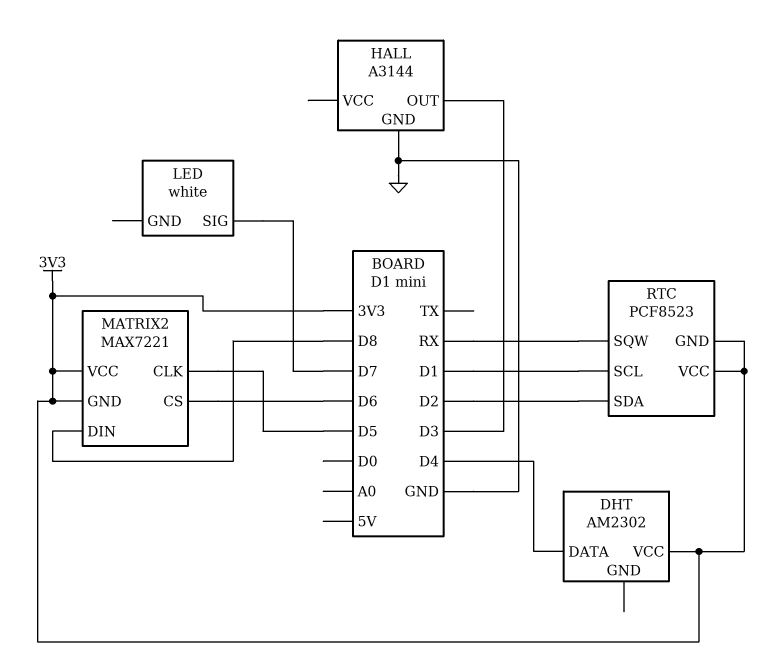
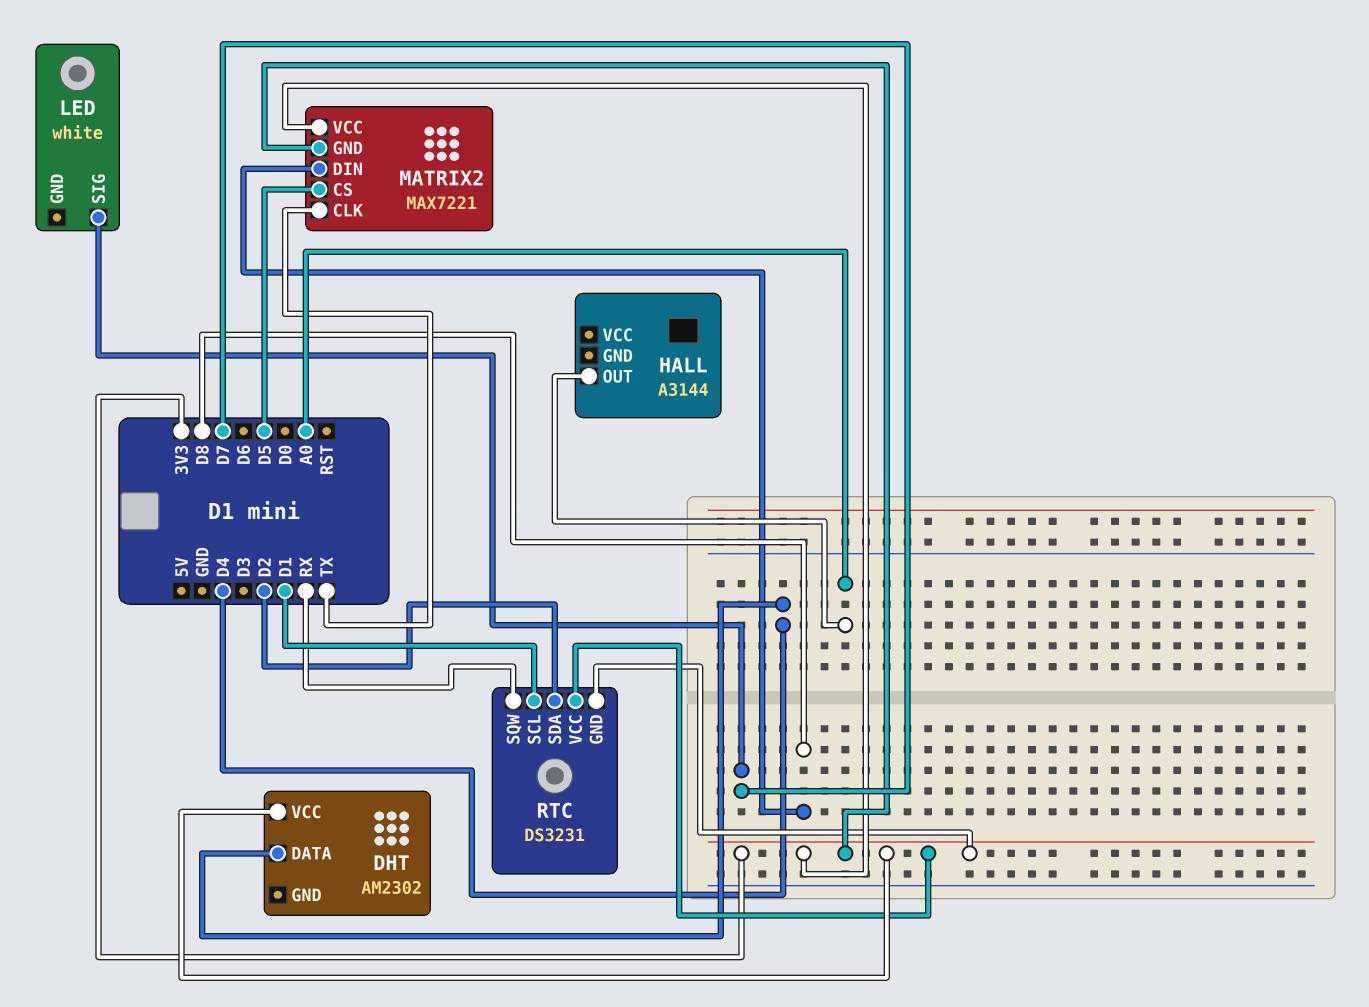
HALL pin GND: GND -> none
HALL pin OUT: D3 -> A0
MATRIX2 pin CLK: D5 -> TX
MATRIX2 pin CS: D6 -> D5
RTC: PCF8523 -> DS3231

